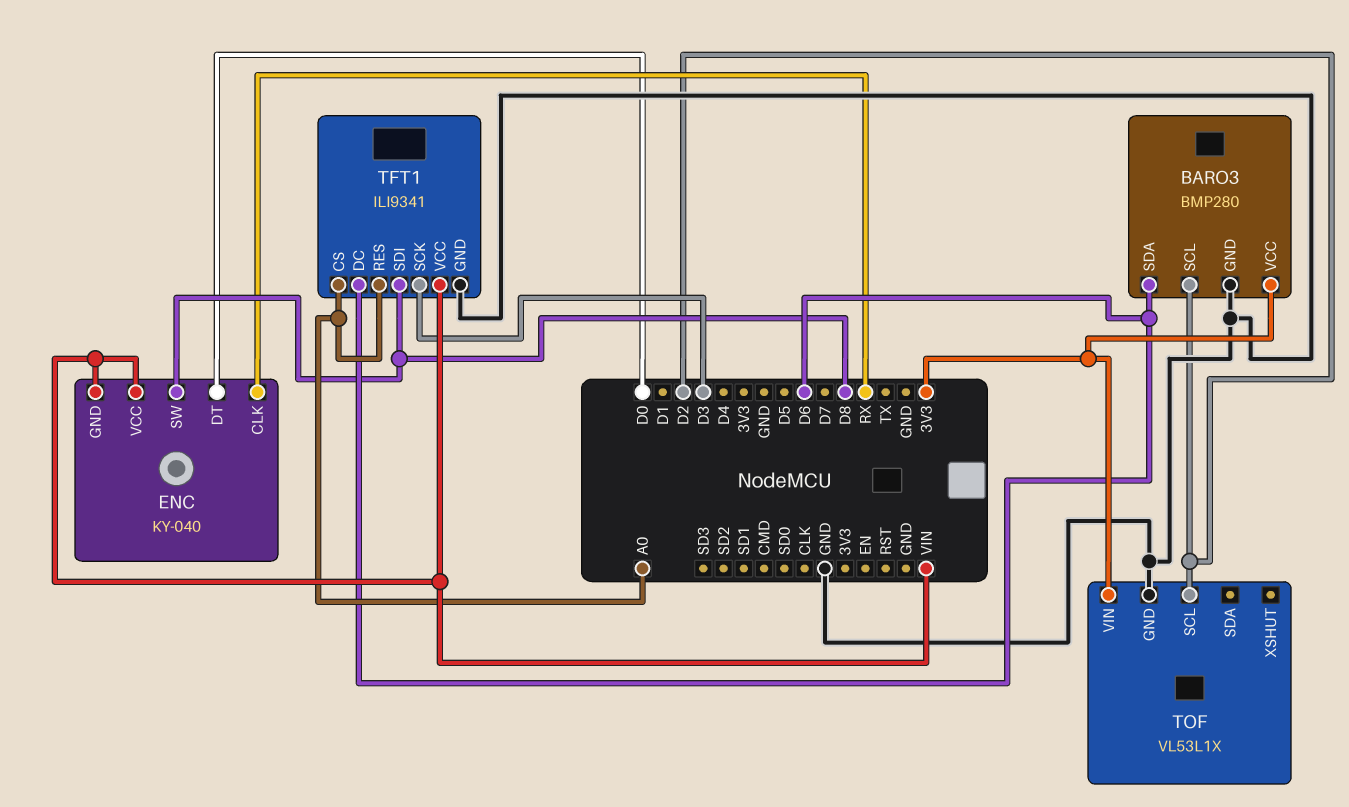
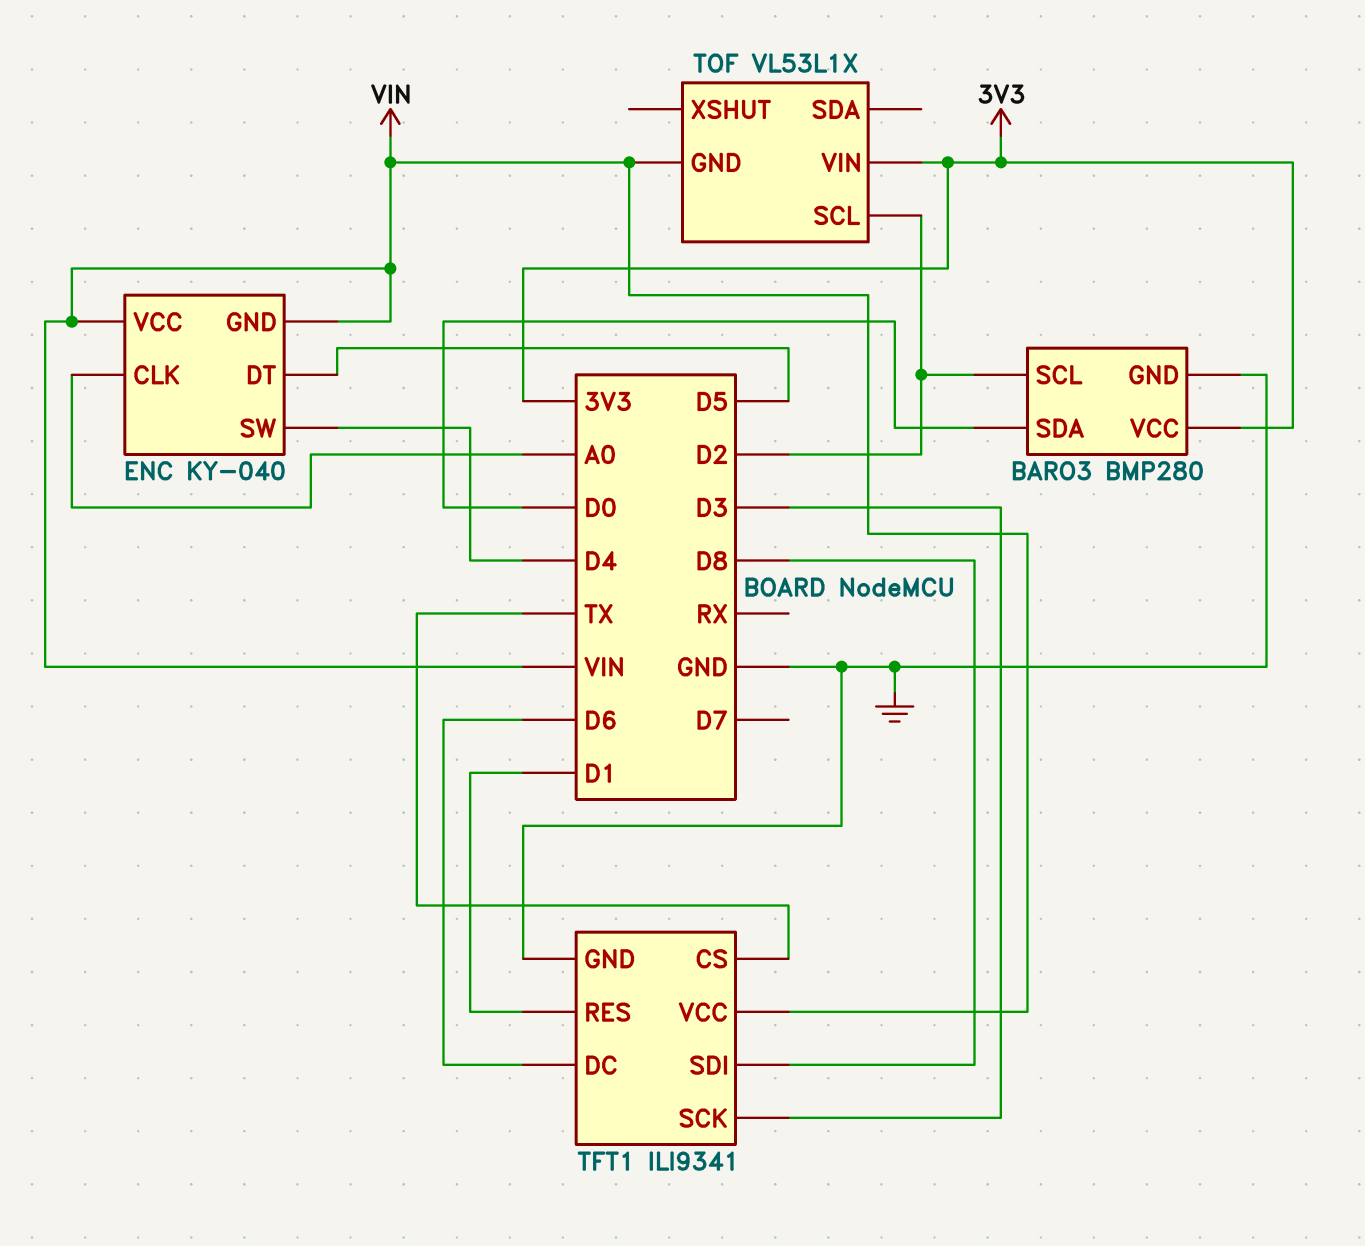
BARO3 pin SDA: D6 -> D0
ENC pin CLK: RX -> A0
ENC pin DT: D0 -> D5
ENC pin SW: D8 -> D4
TFT1 pin CS: A0 -> TX
TFT1 pin RES: A0 -> D1
TOF pin GND: GND -> VIN

